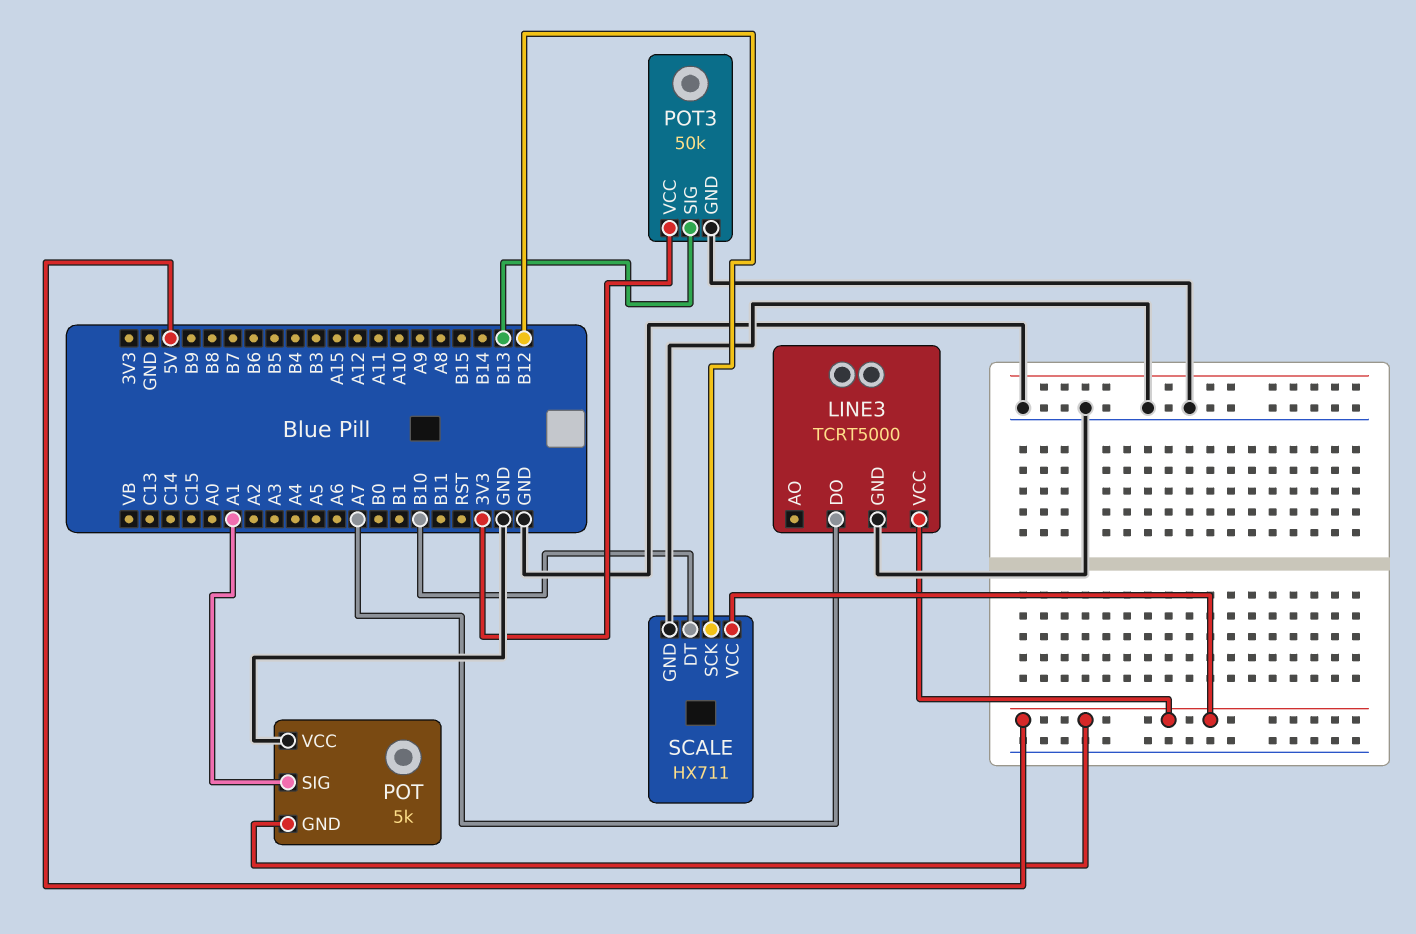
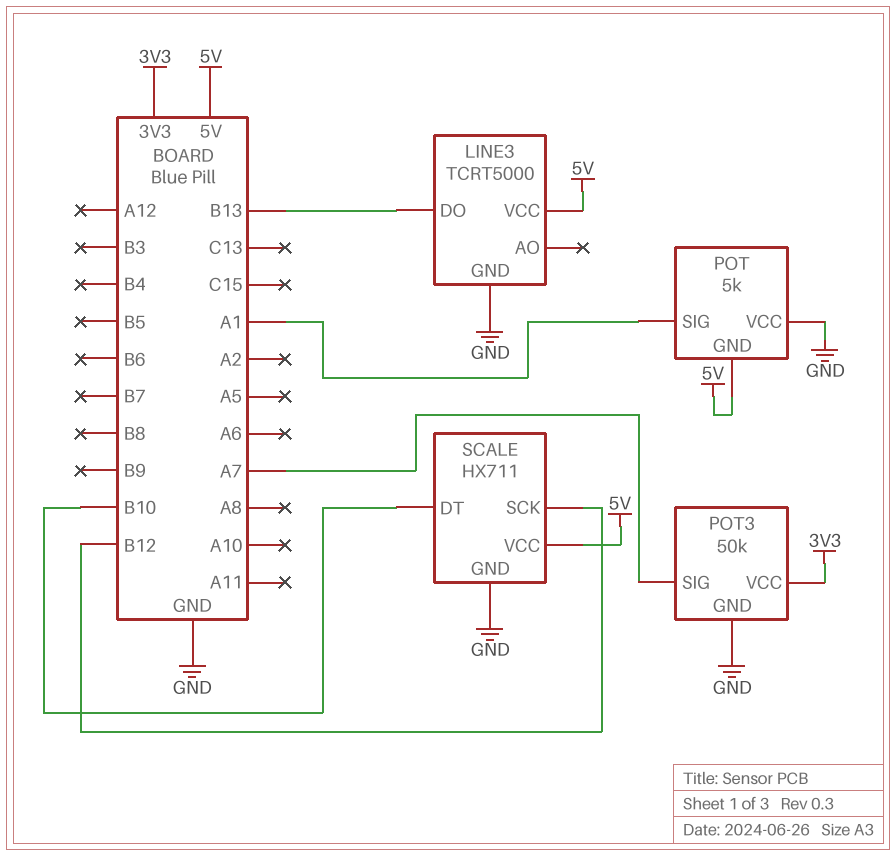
LINE3 pin DO: A7 -> B13
POT3 pin SIG: B13 -> A7

